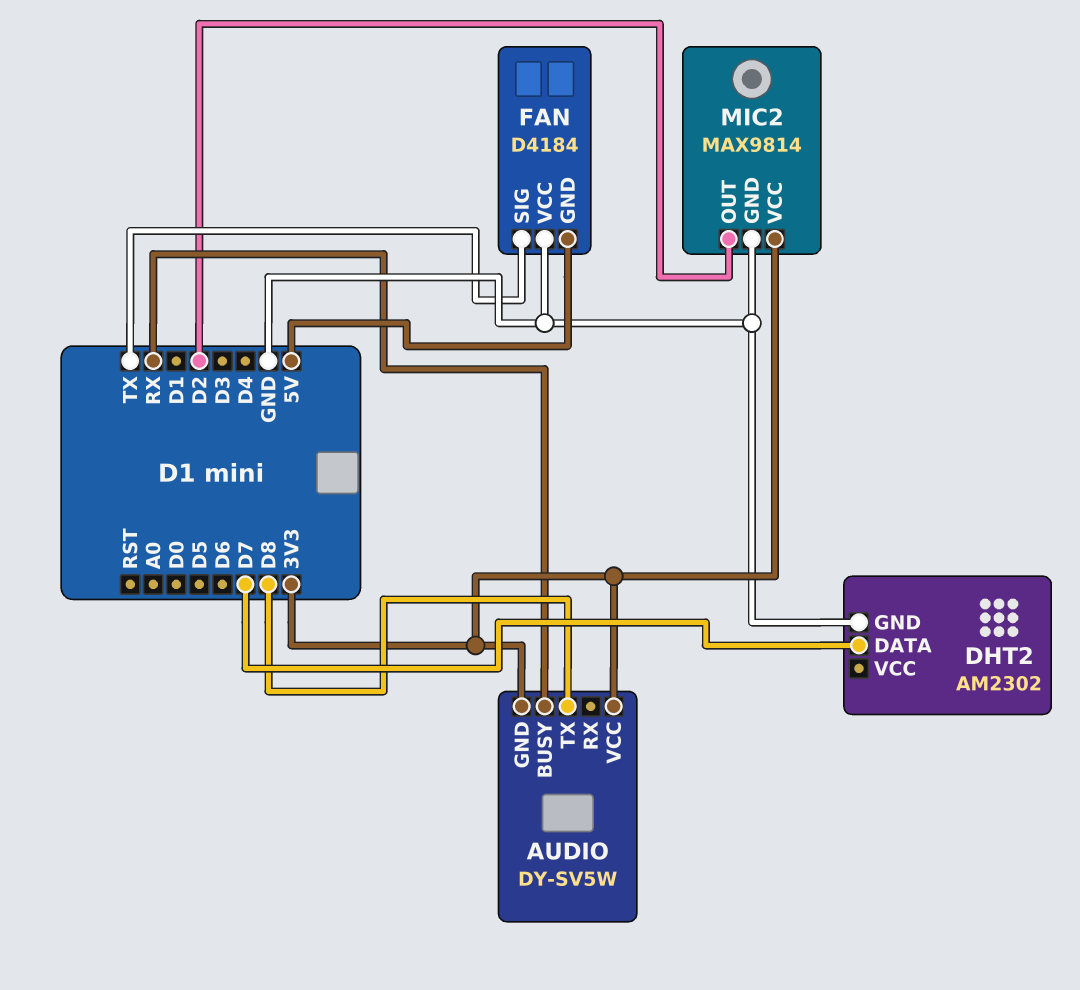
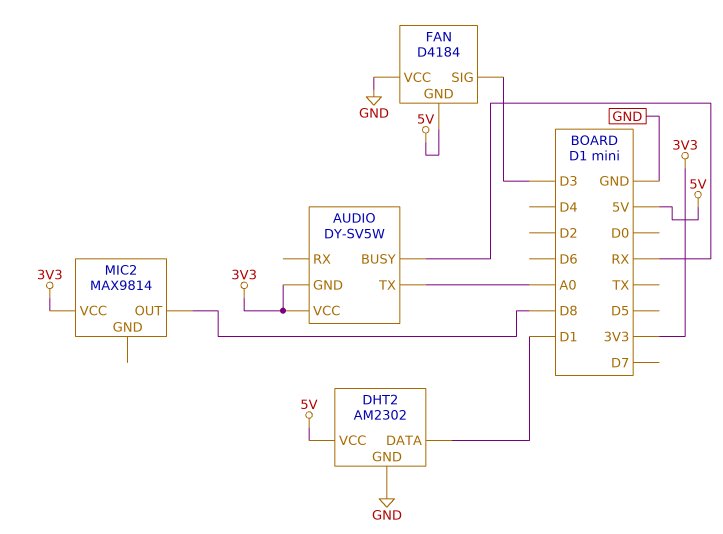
AUDIO pin TX: D8 -> A0
DHT2 pin DATA: D7 -> D1
DHT2 pin VCC: none -> 5V
FAN pin SIG: TX -> D3
MIC2 pin GND: GND -> none
MIC2 pin OUT: D2 -> D8

